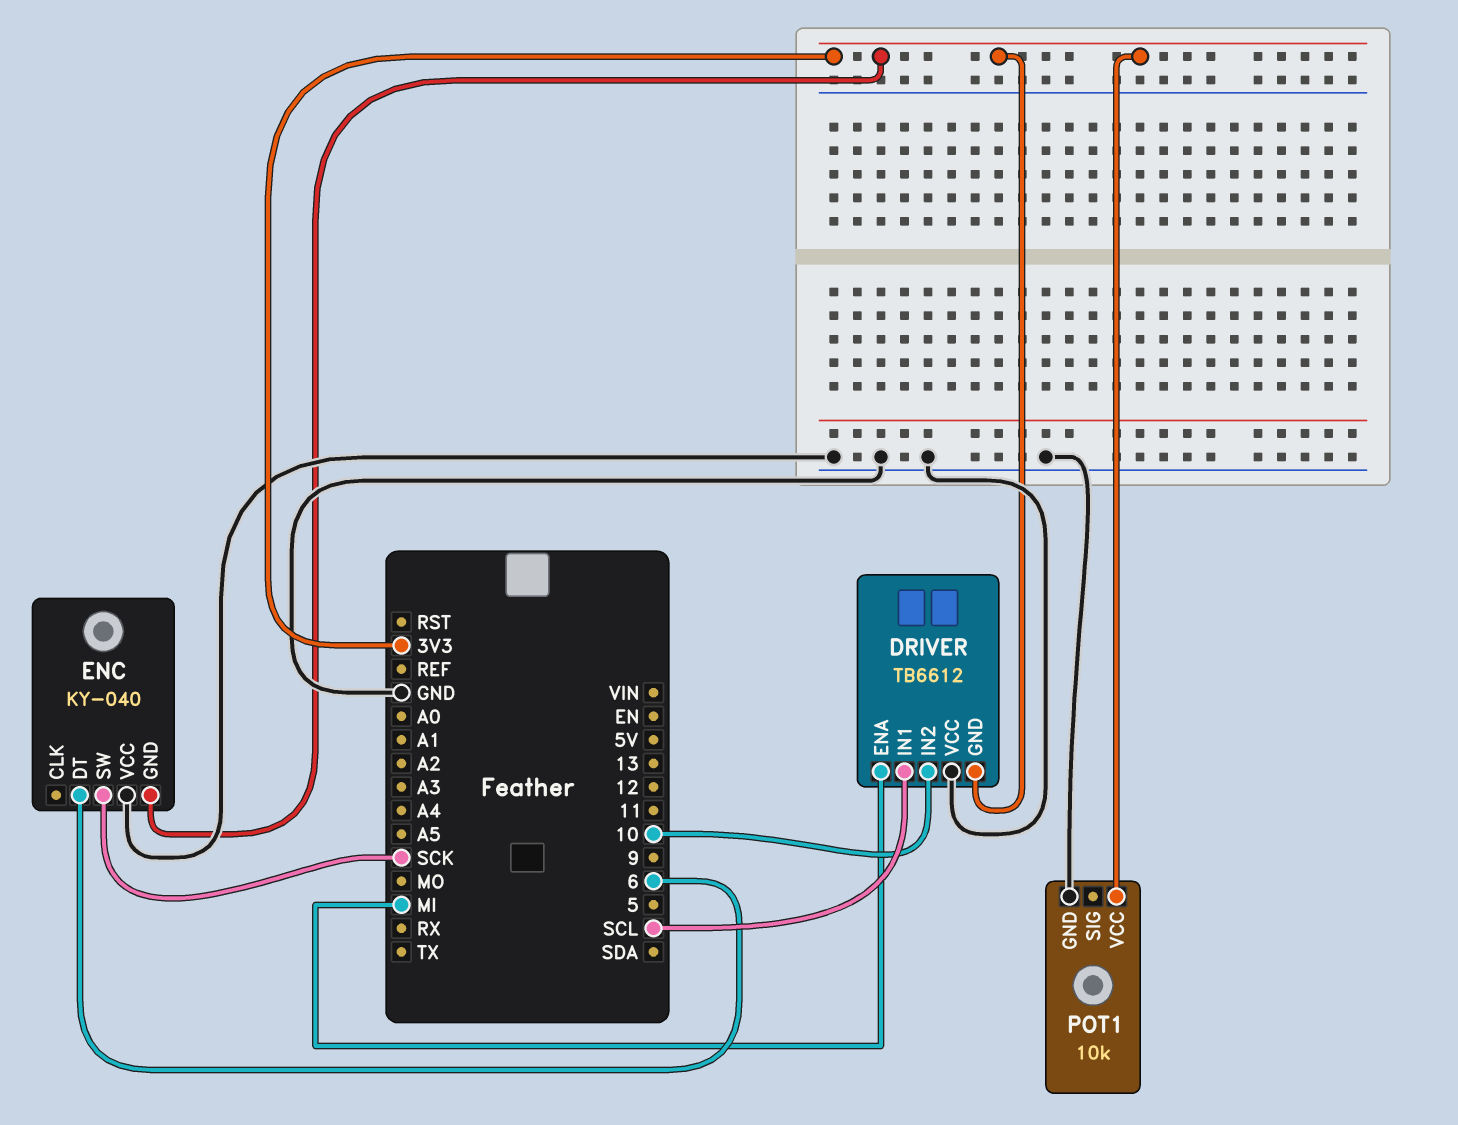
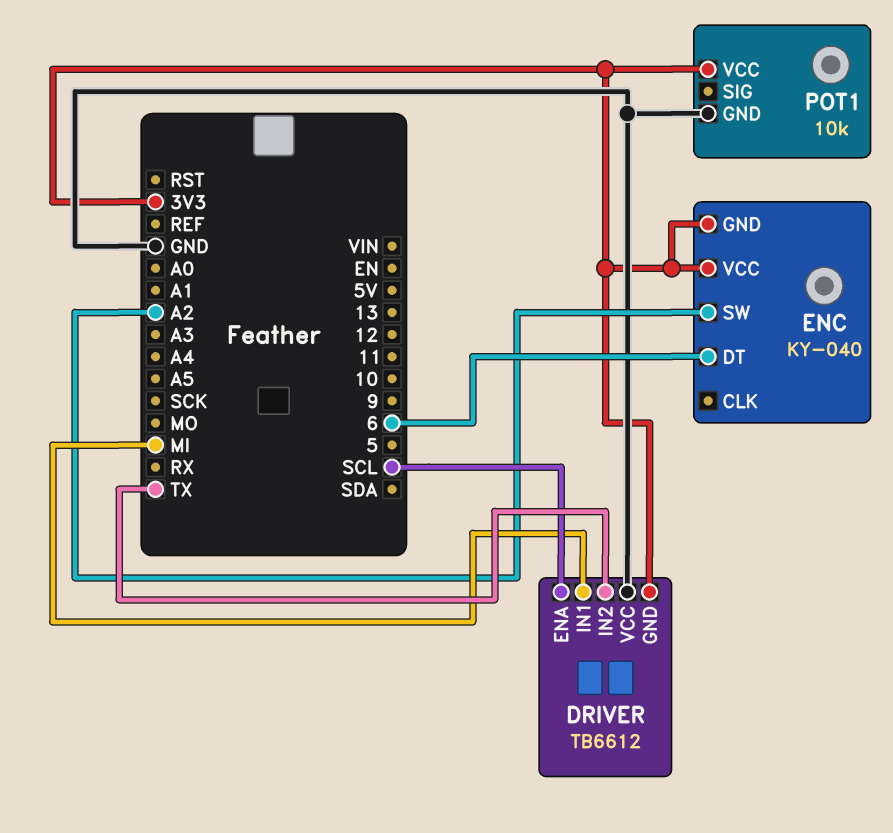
DRIVER pin ENA: MI -> SCL
DRIVER pin IN1: SCL -> MI
DRIVER pin IN2: 10 -> TX
ENC pin SW: SCK -> A2
ENC pin VCC: GND -> 3V3

